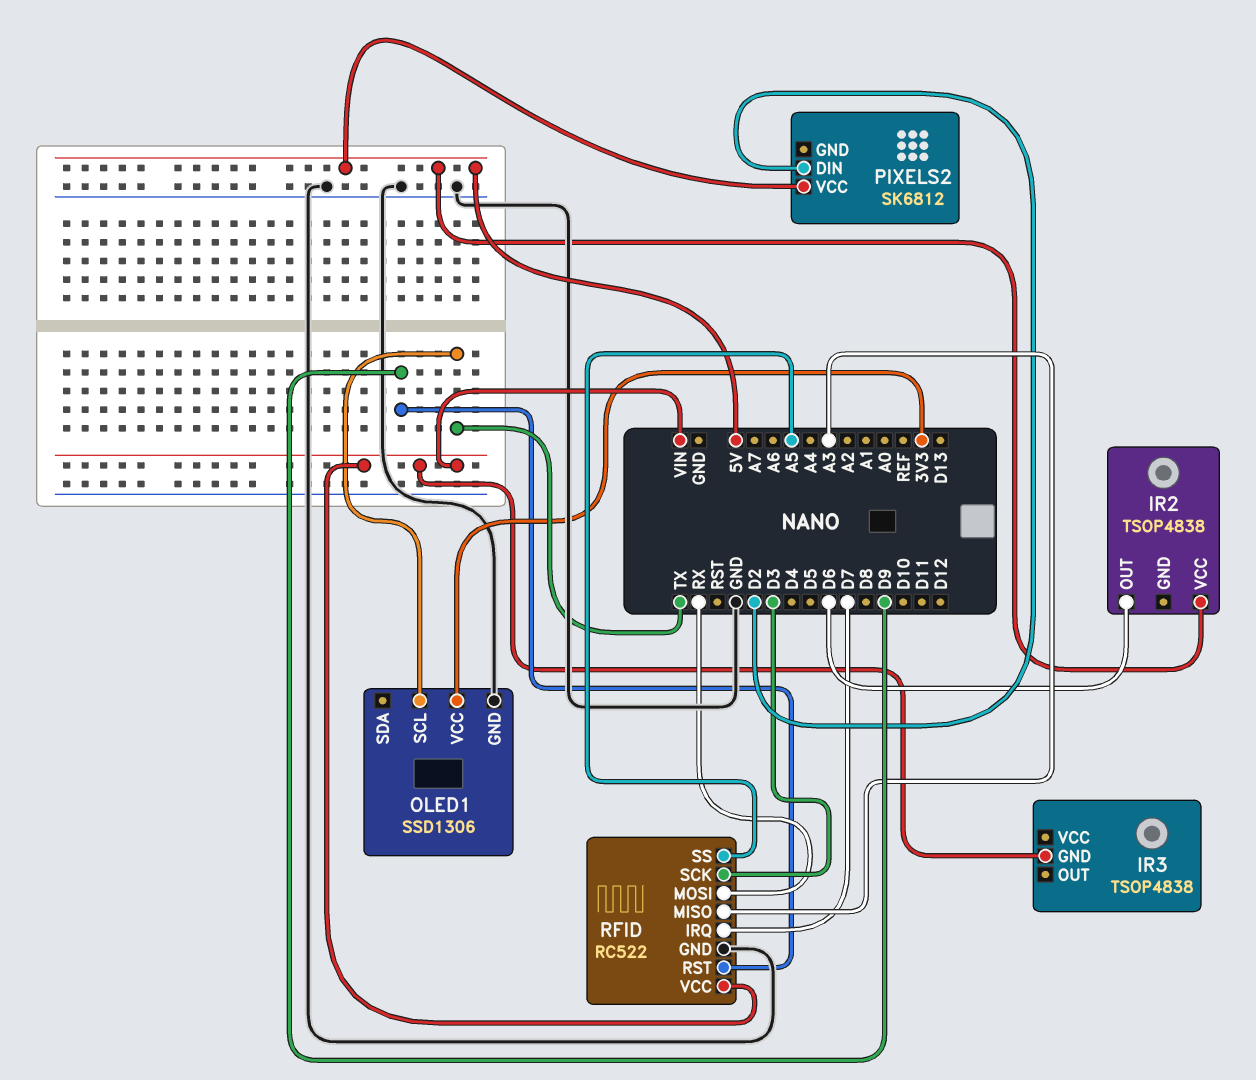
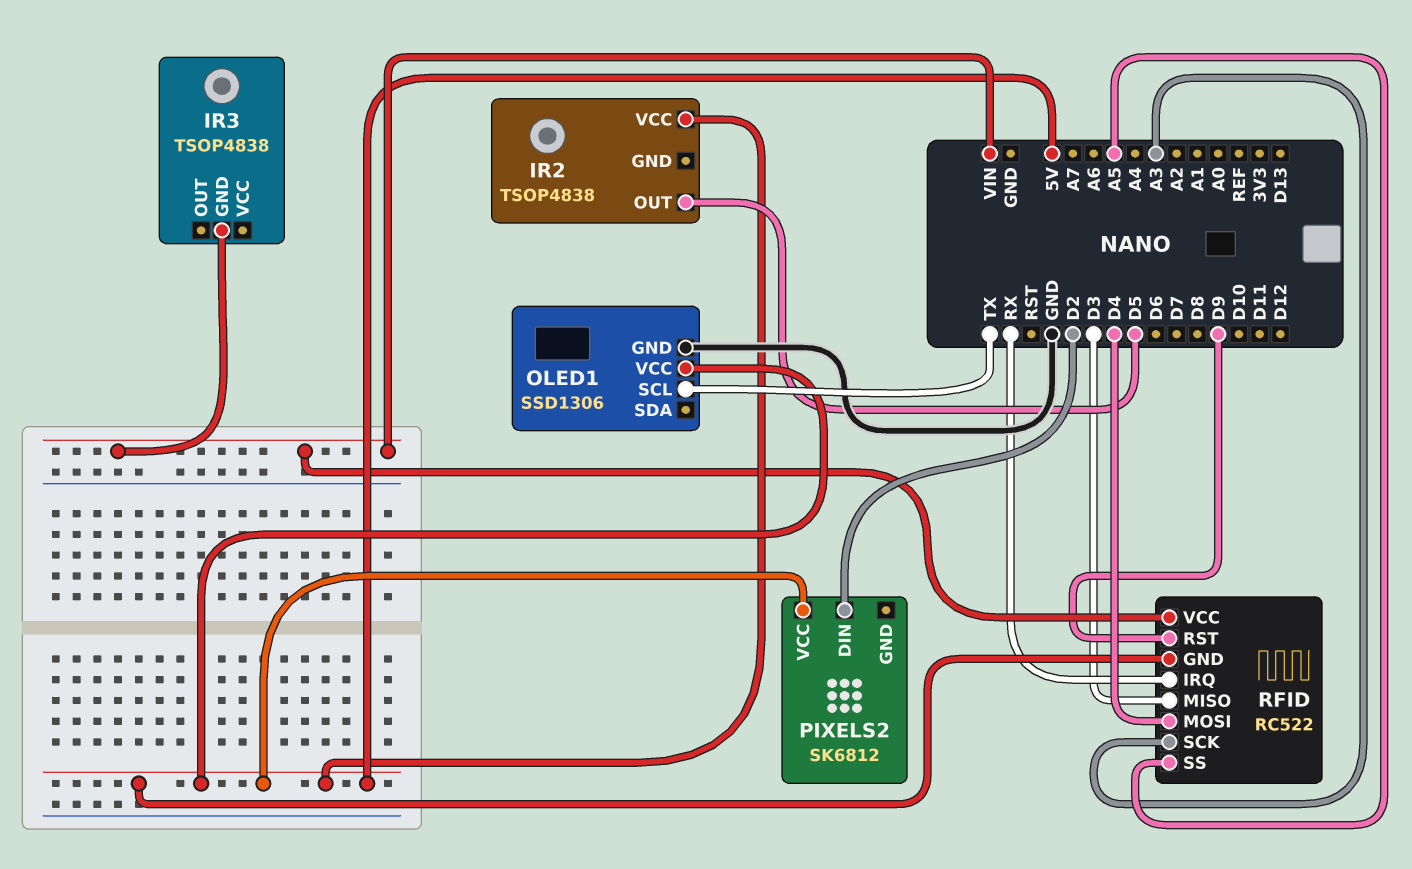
IR2 pin OUT: D6 -> D5
OLED1 pin VCC: 3V3 -> 5V
RFID pin GND: GND -> 5V
RFID pin IRQ: D7 -> RX
RFID pin MISO: A3 -> D3
RFID pin MOSI: RX -> D4
RFID pin SCK: D3 -> A3

